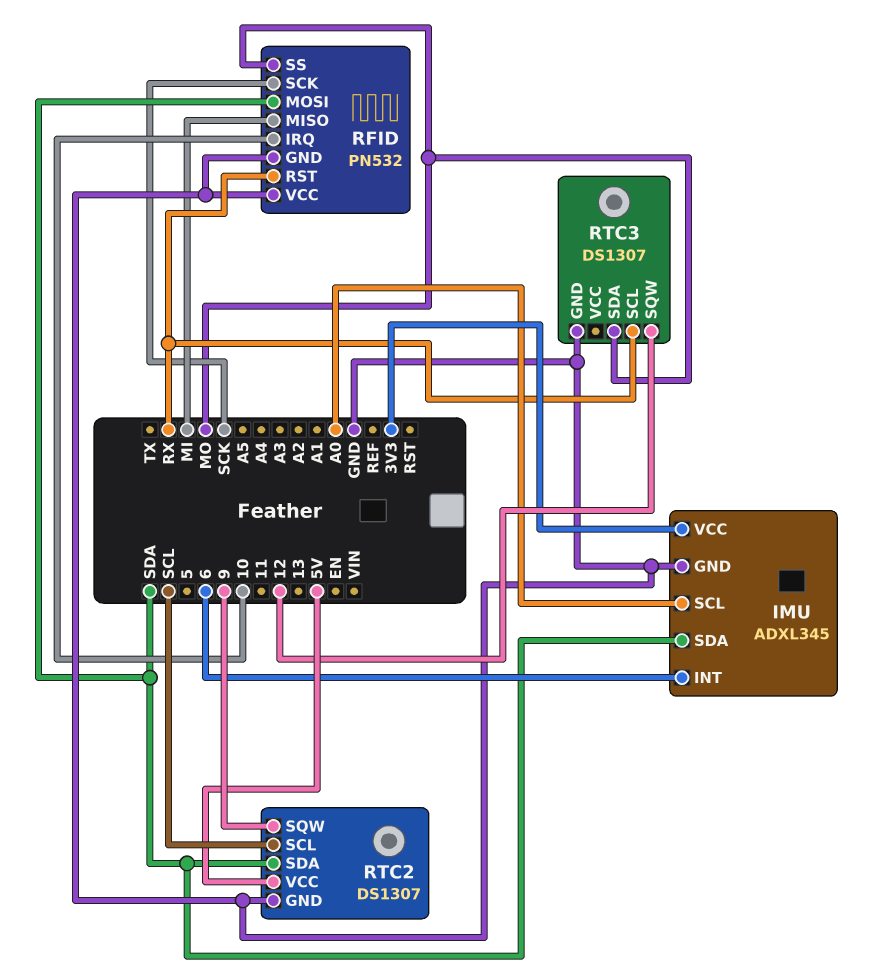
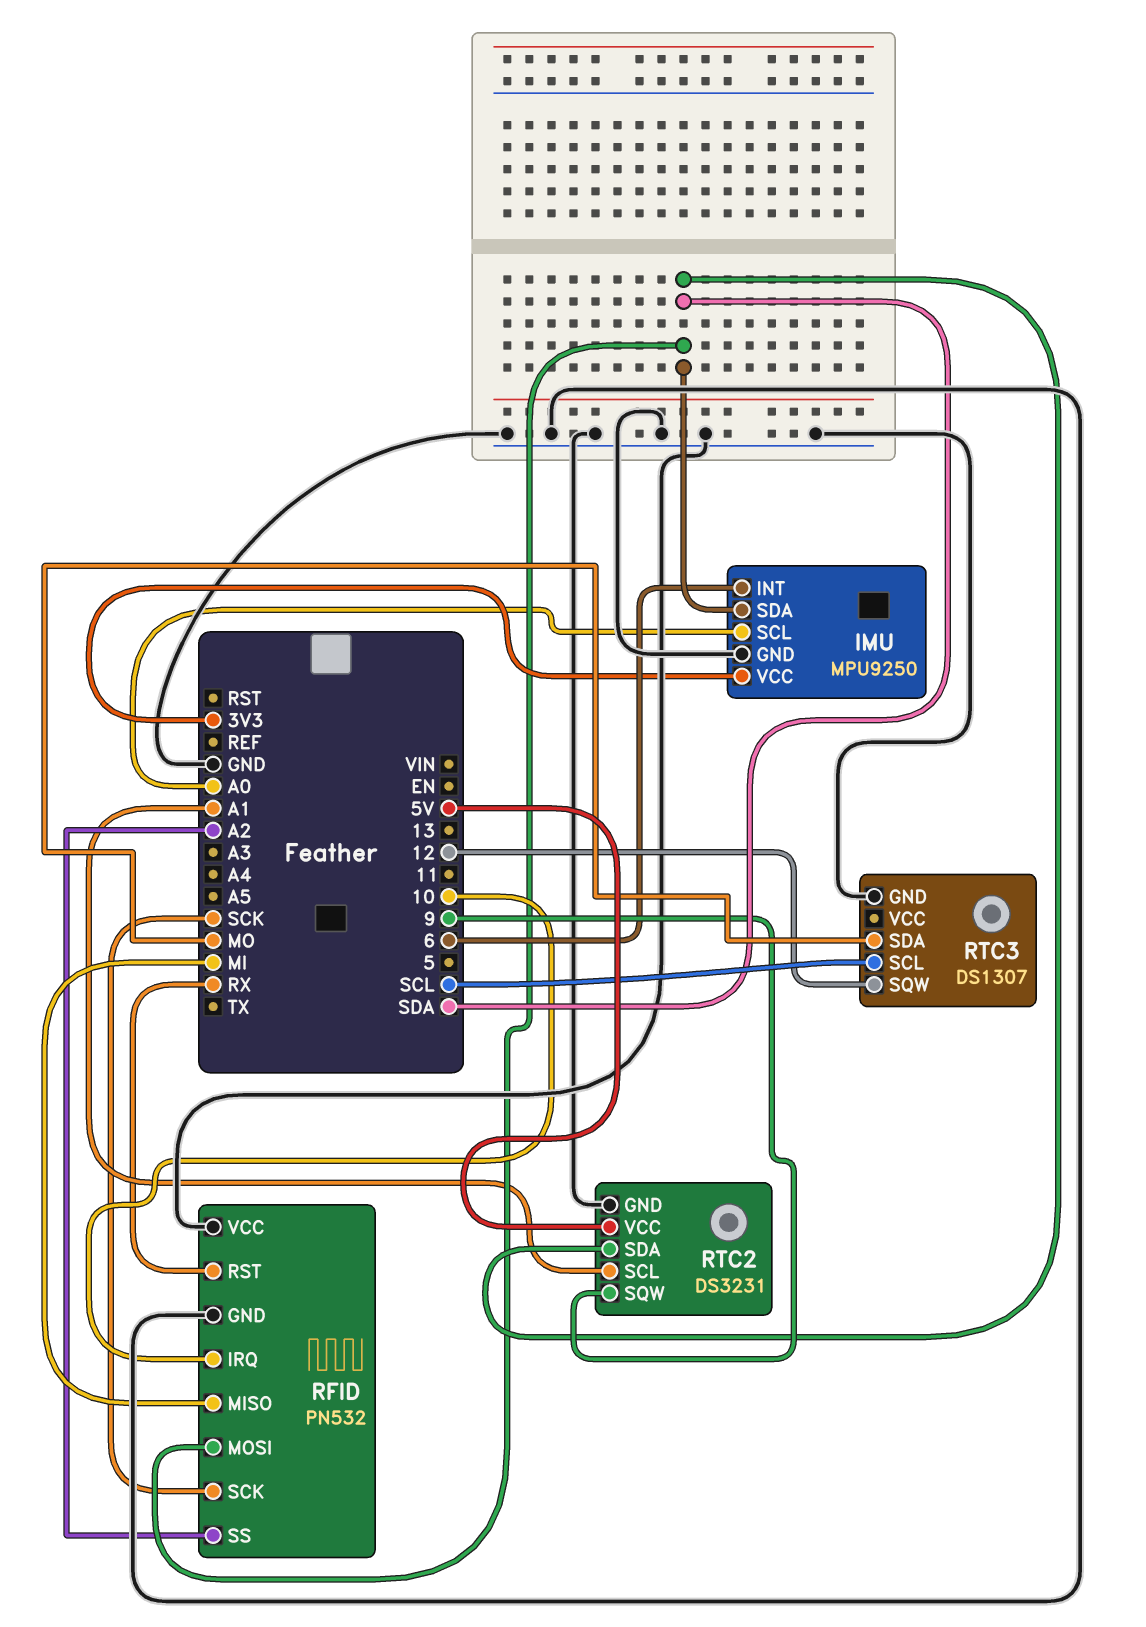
IMU: ADXL345 -> MPU9250
RFID pin SS: MO -> A2
RTC2: DS1307 -> DS3231
RTC2 pin SCL: SCL -> A1
RTC3 pin SCL: RX -> SCL

